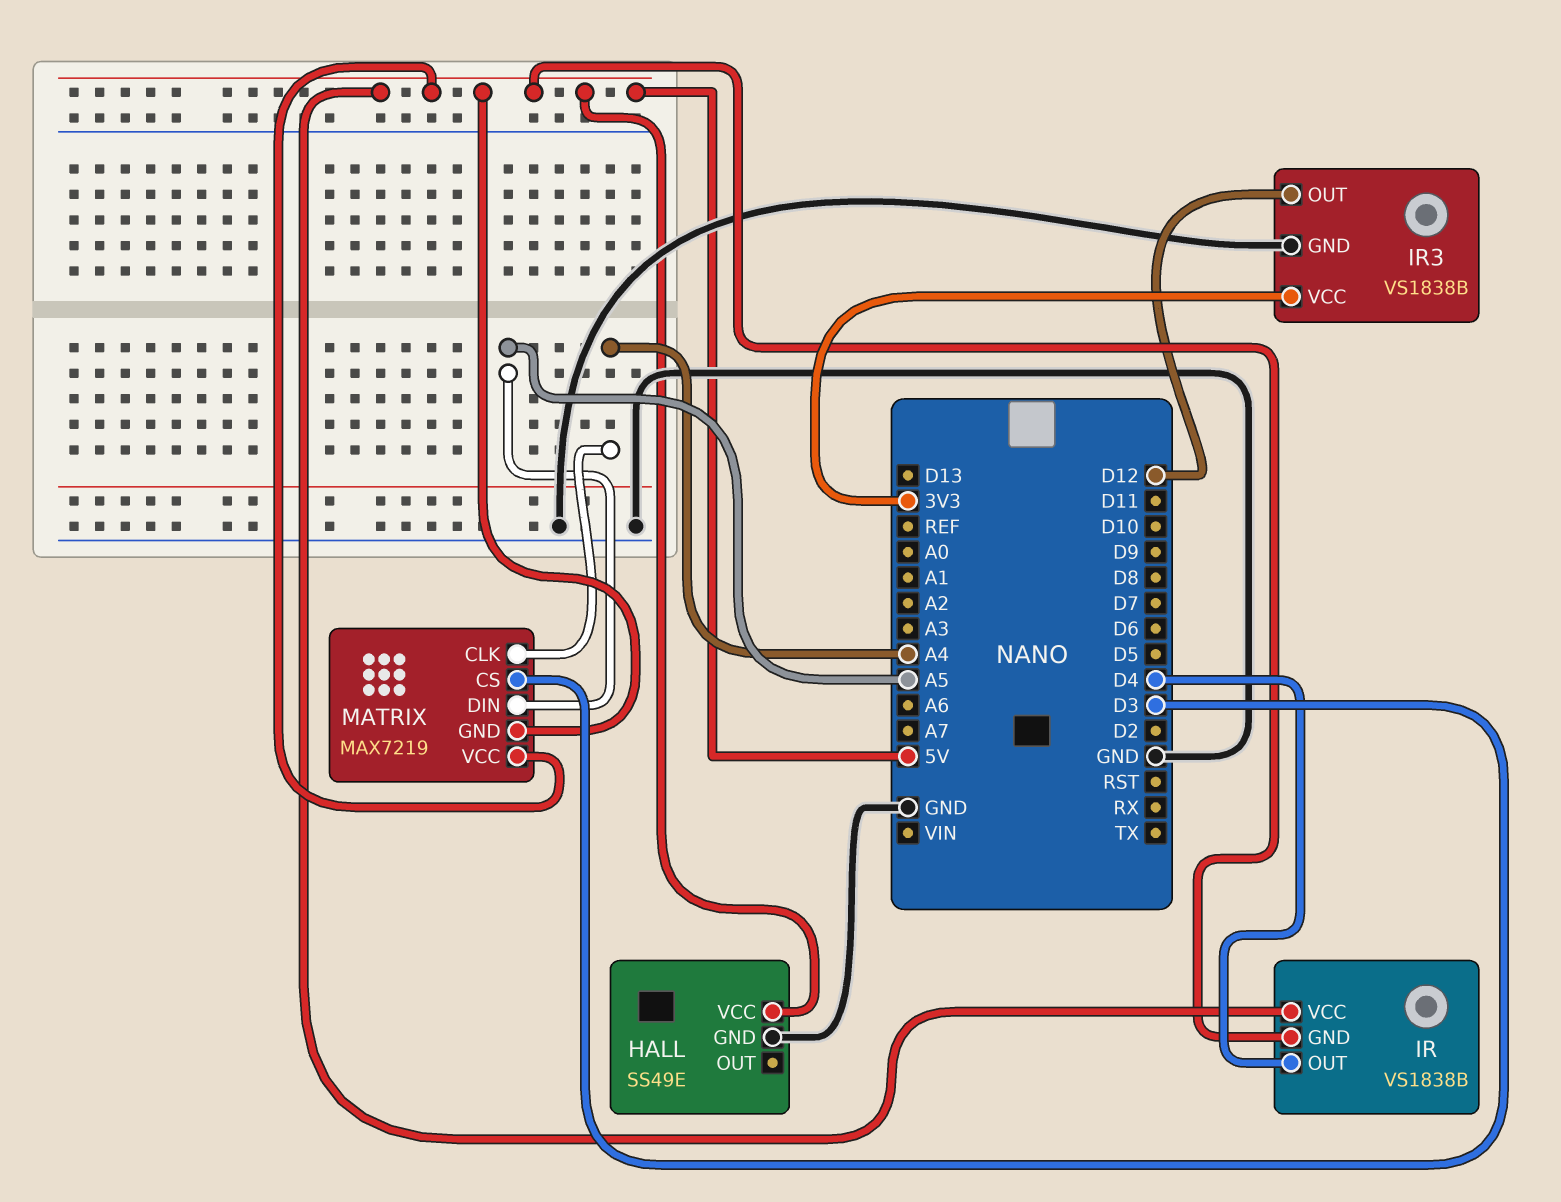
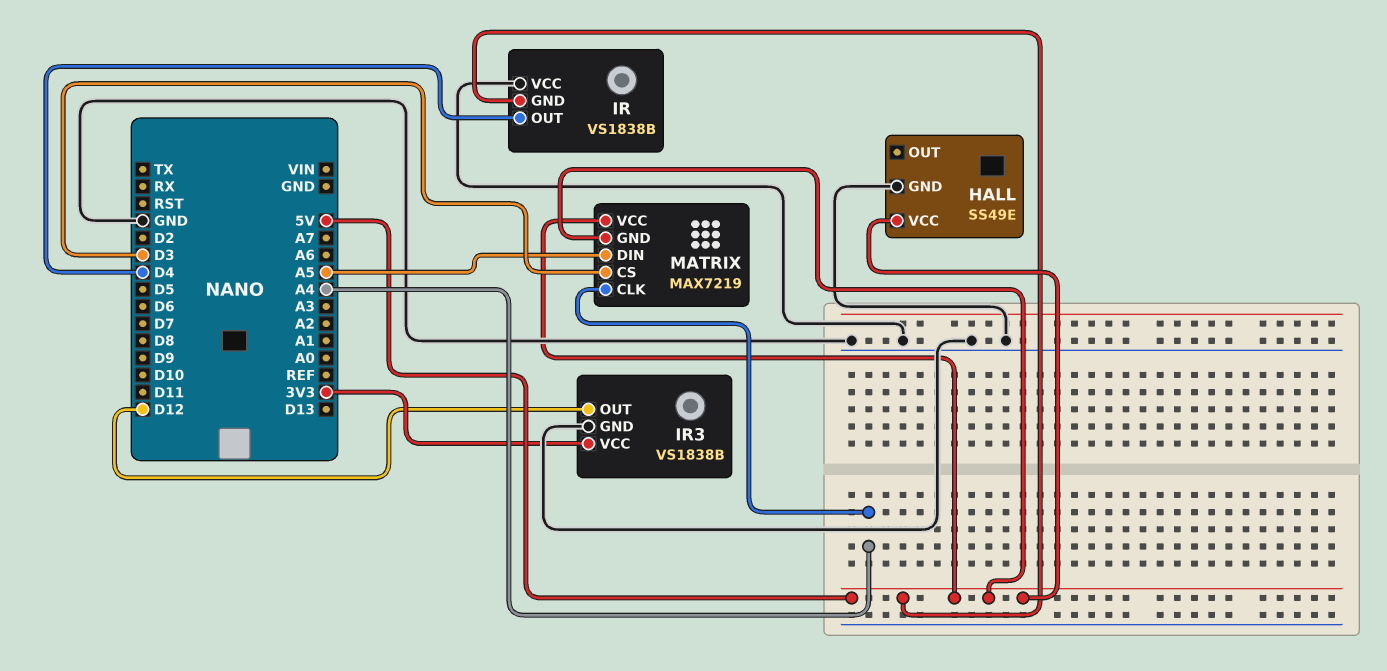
IR pin VCC: 5V -> GND

